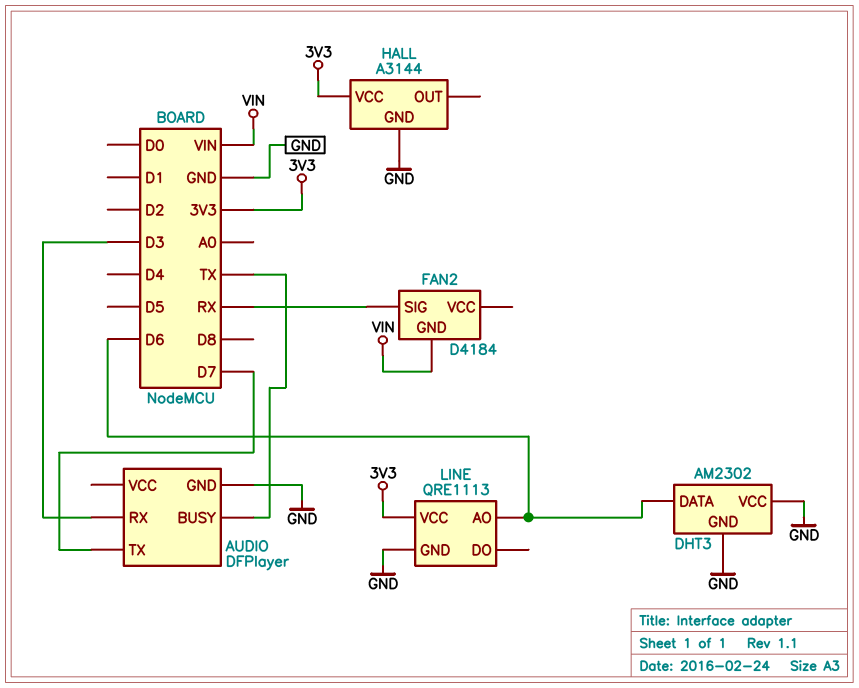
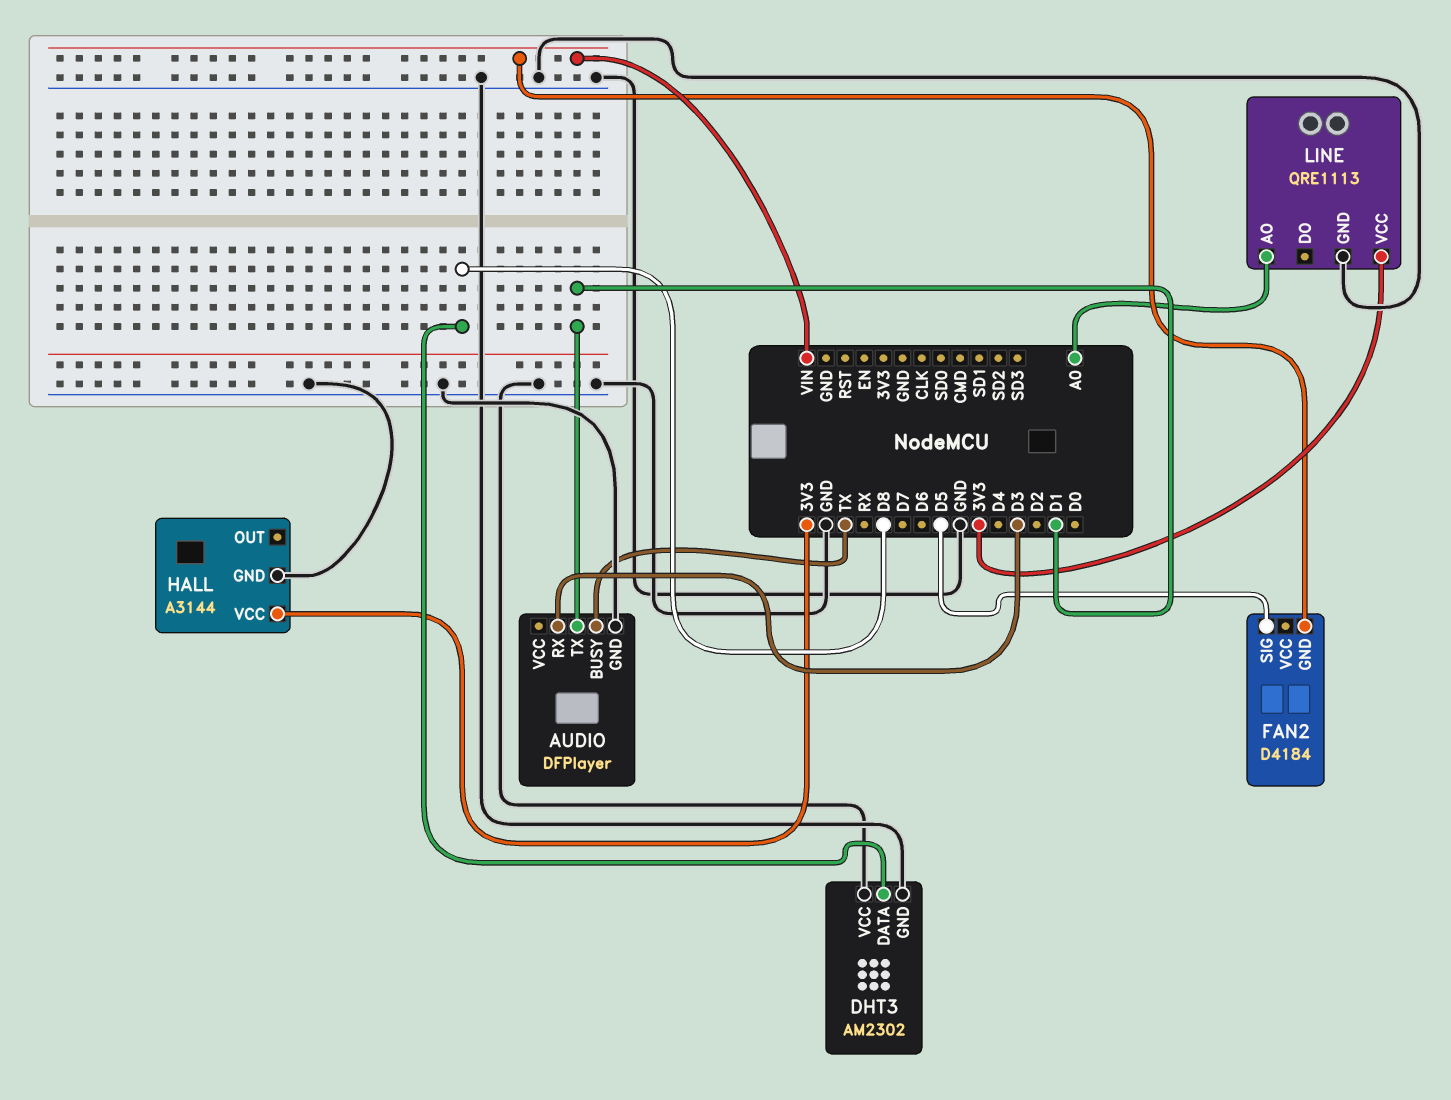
AUDIO pin TX: D7 -> D1
DHT3 pin DATA: D6 -> D8
FAN2 pin SIG: RX -> D5
LINE pin AO: D6 -> A0

